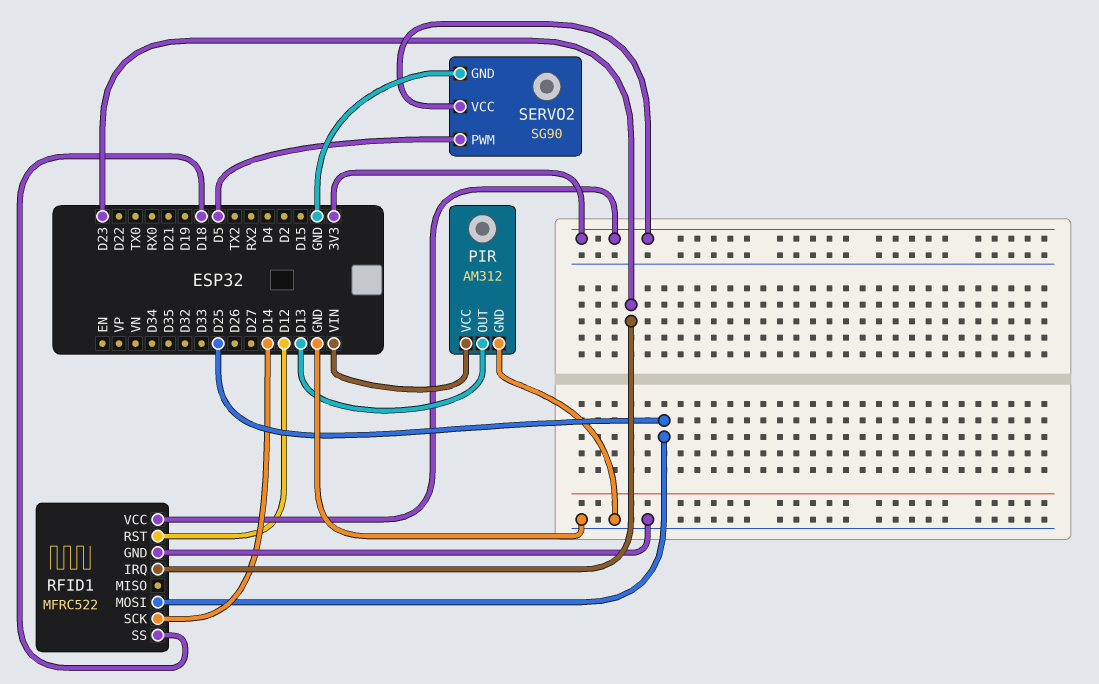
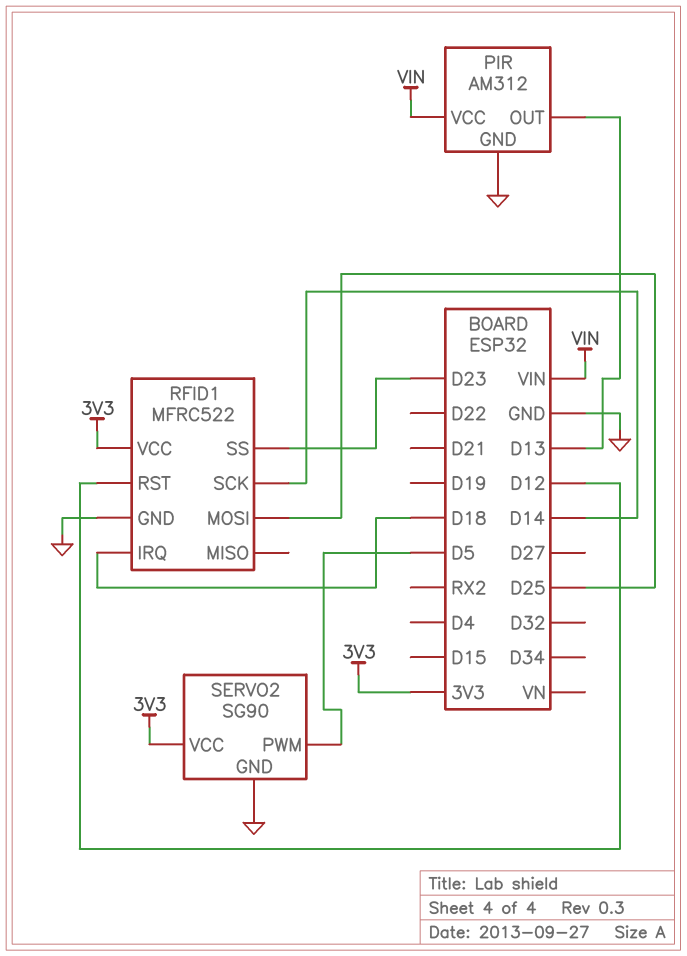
RFID1 pin IRQ: D23 -> D18
RFID1 pin SS: D18 -> D23

